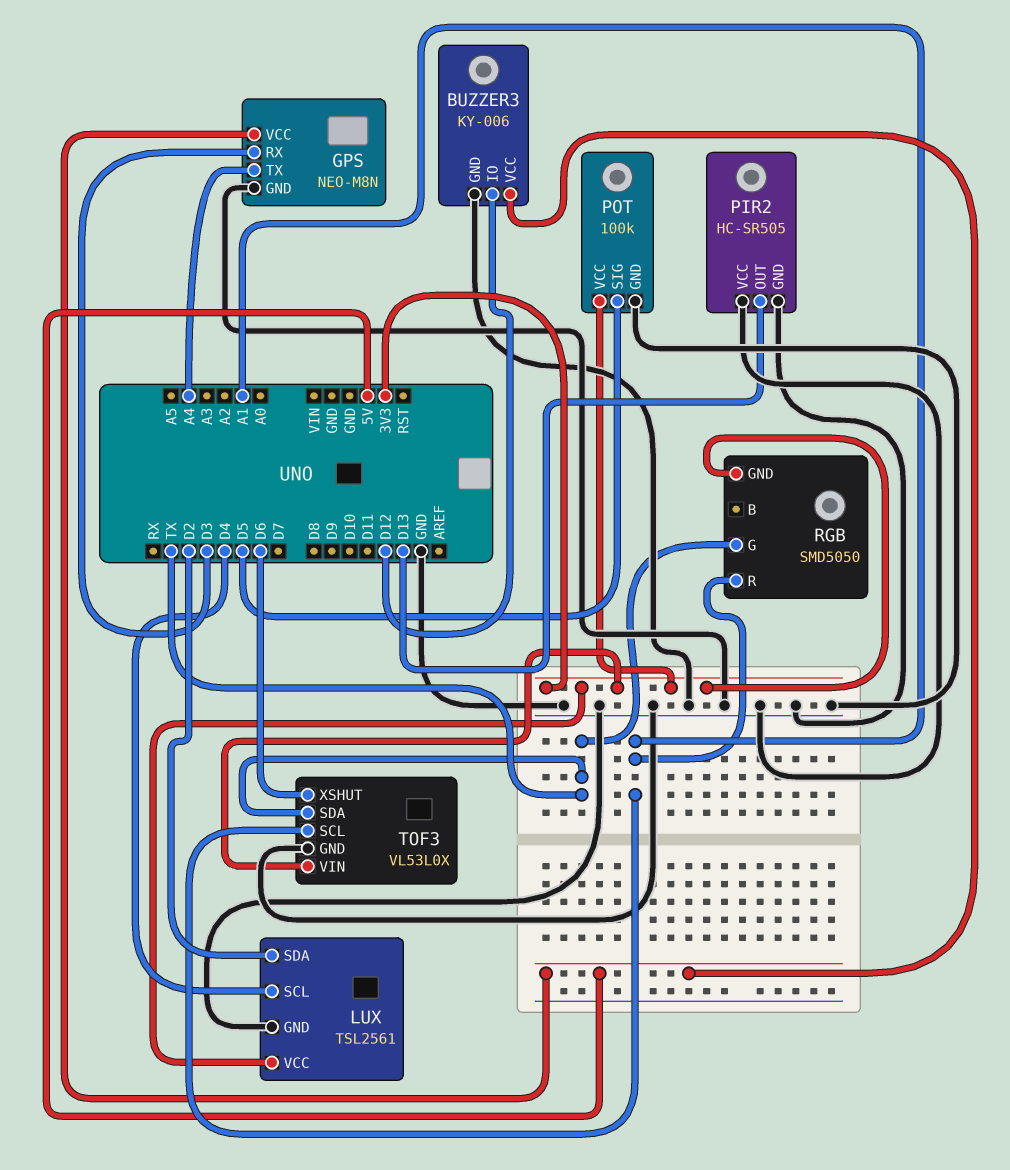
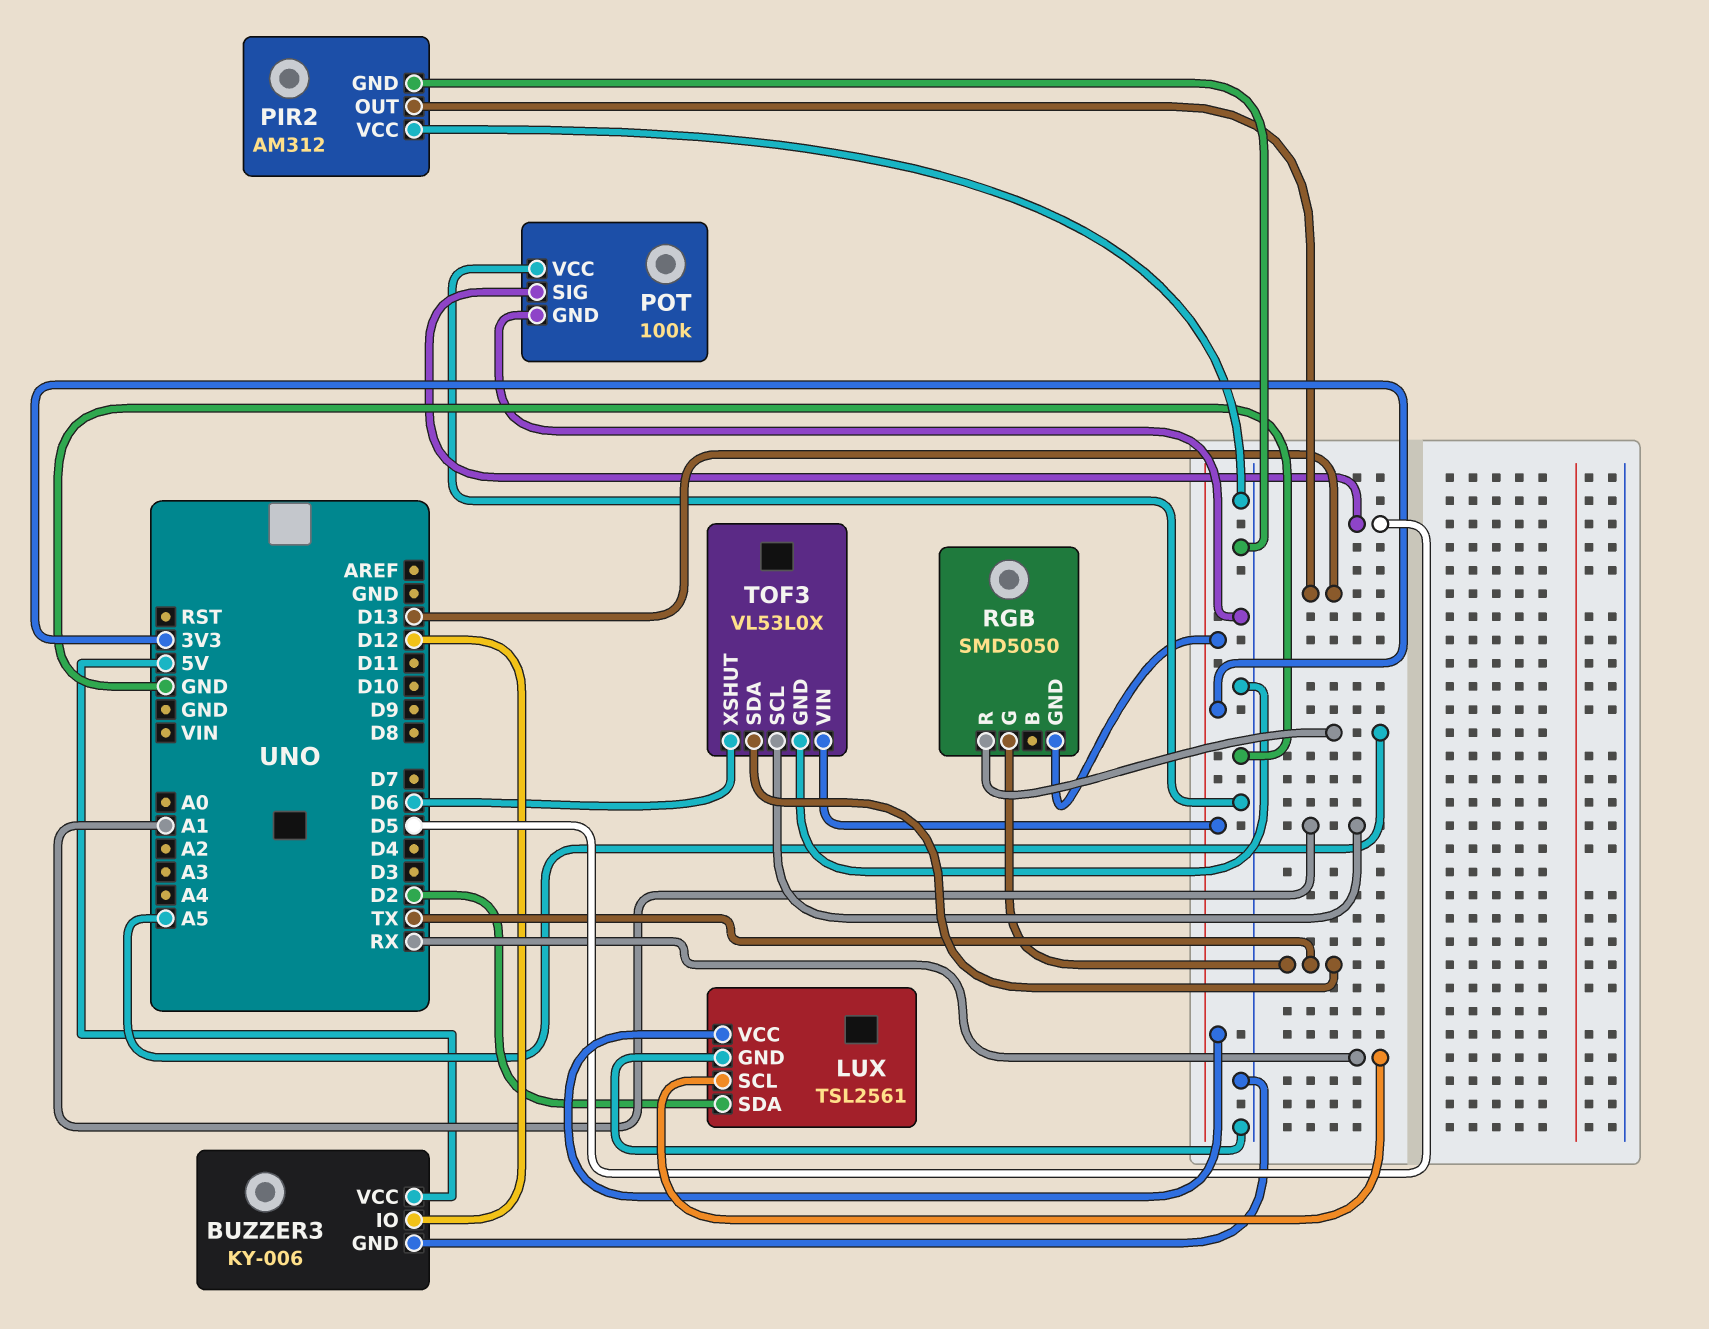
GPS: NEO-M8N -> none
GPS pin GND: GND -> none
GPS pin RX: D3 -> none
GPS pin TX: A4 -> none
GPS pin VCC: 5V -> none
LUX pin SCL: D4 -> RX
PIR2: HC-SR505 -> AM312
POT pin VCC: 3V3 -> GND
RGB pin R: A1 -> A5

